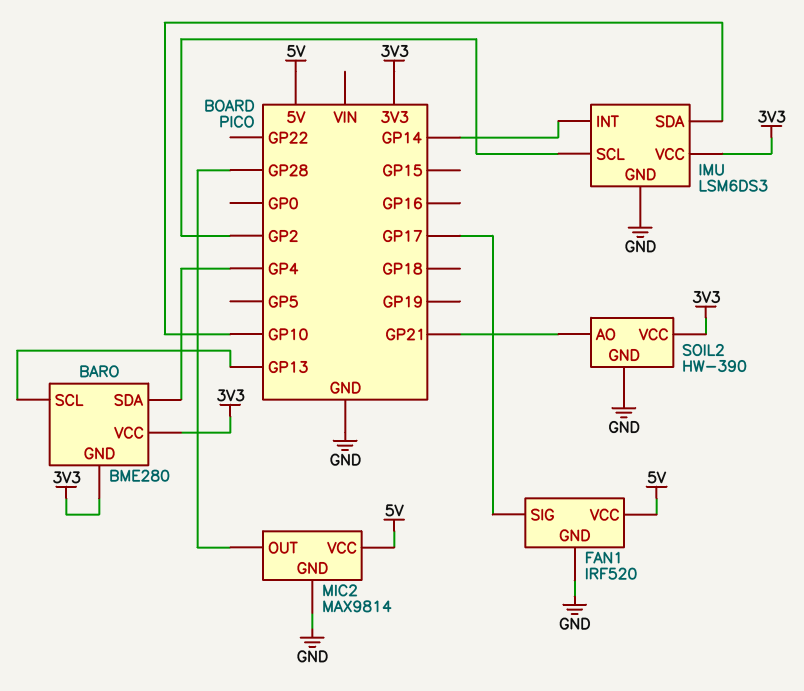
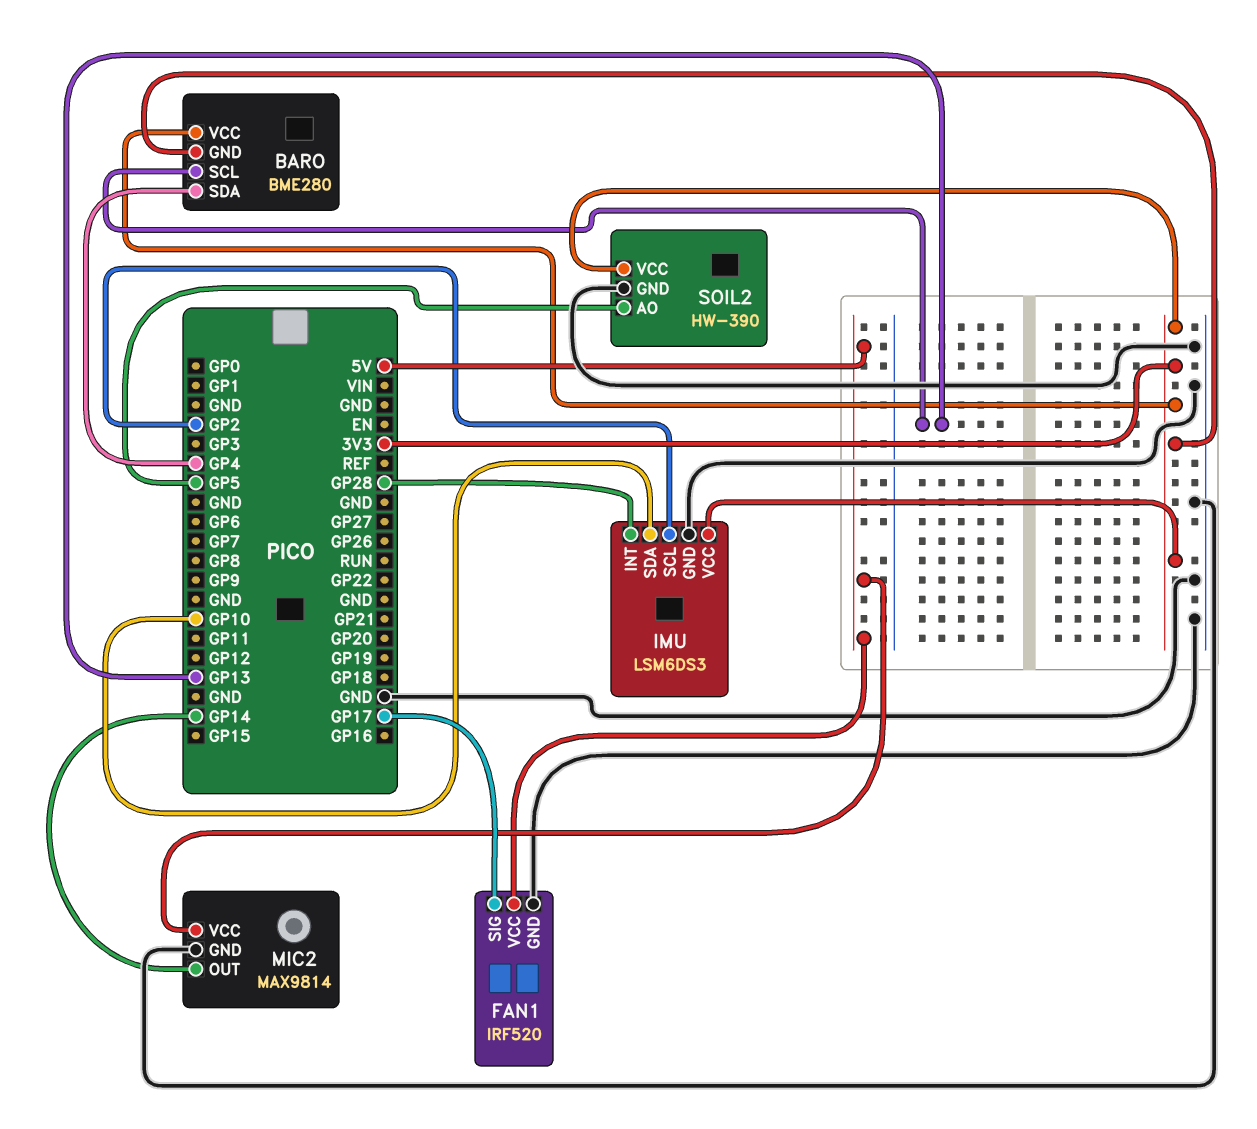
IMU pin INT: GP14 -> GP28
MIC2 pin OUT: GP28 -> GP14
SOIL2 pin AO: GP21 -> GP5

